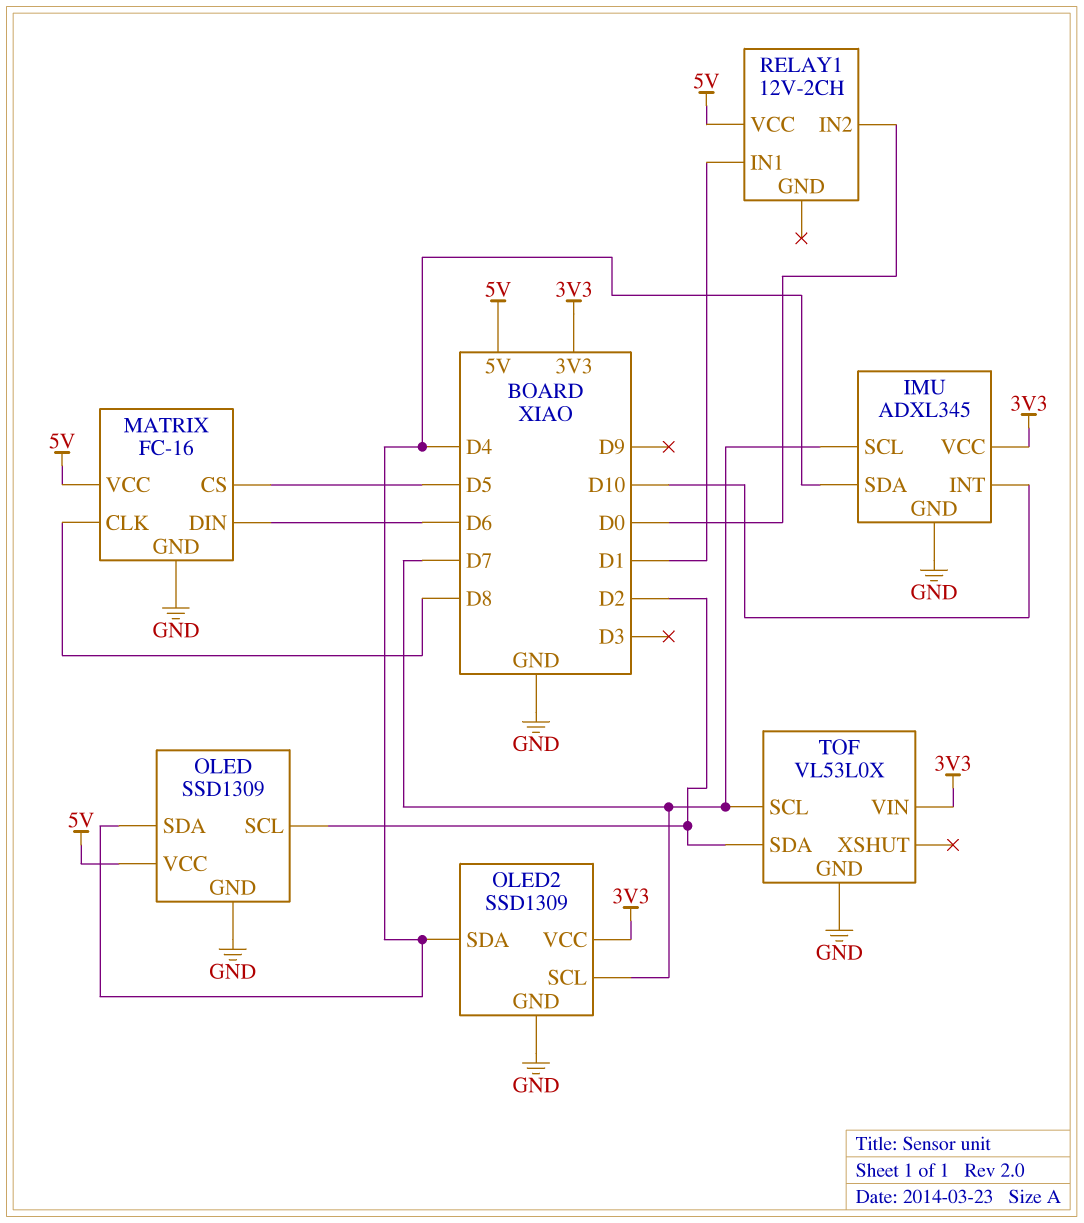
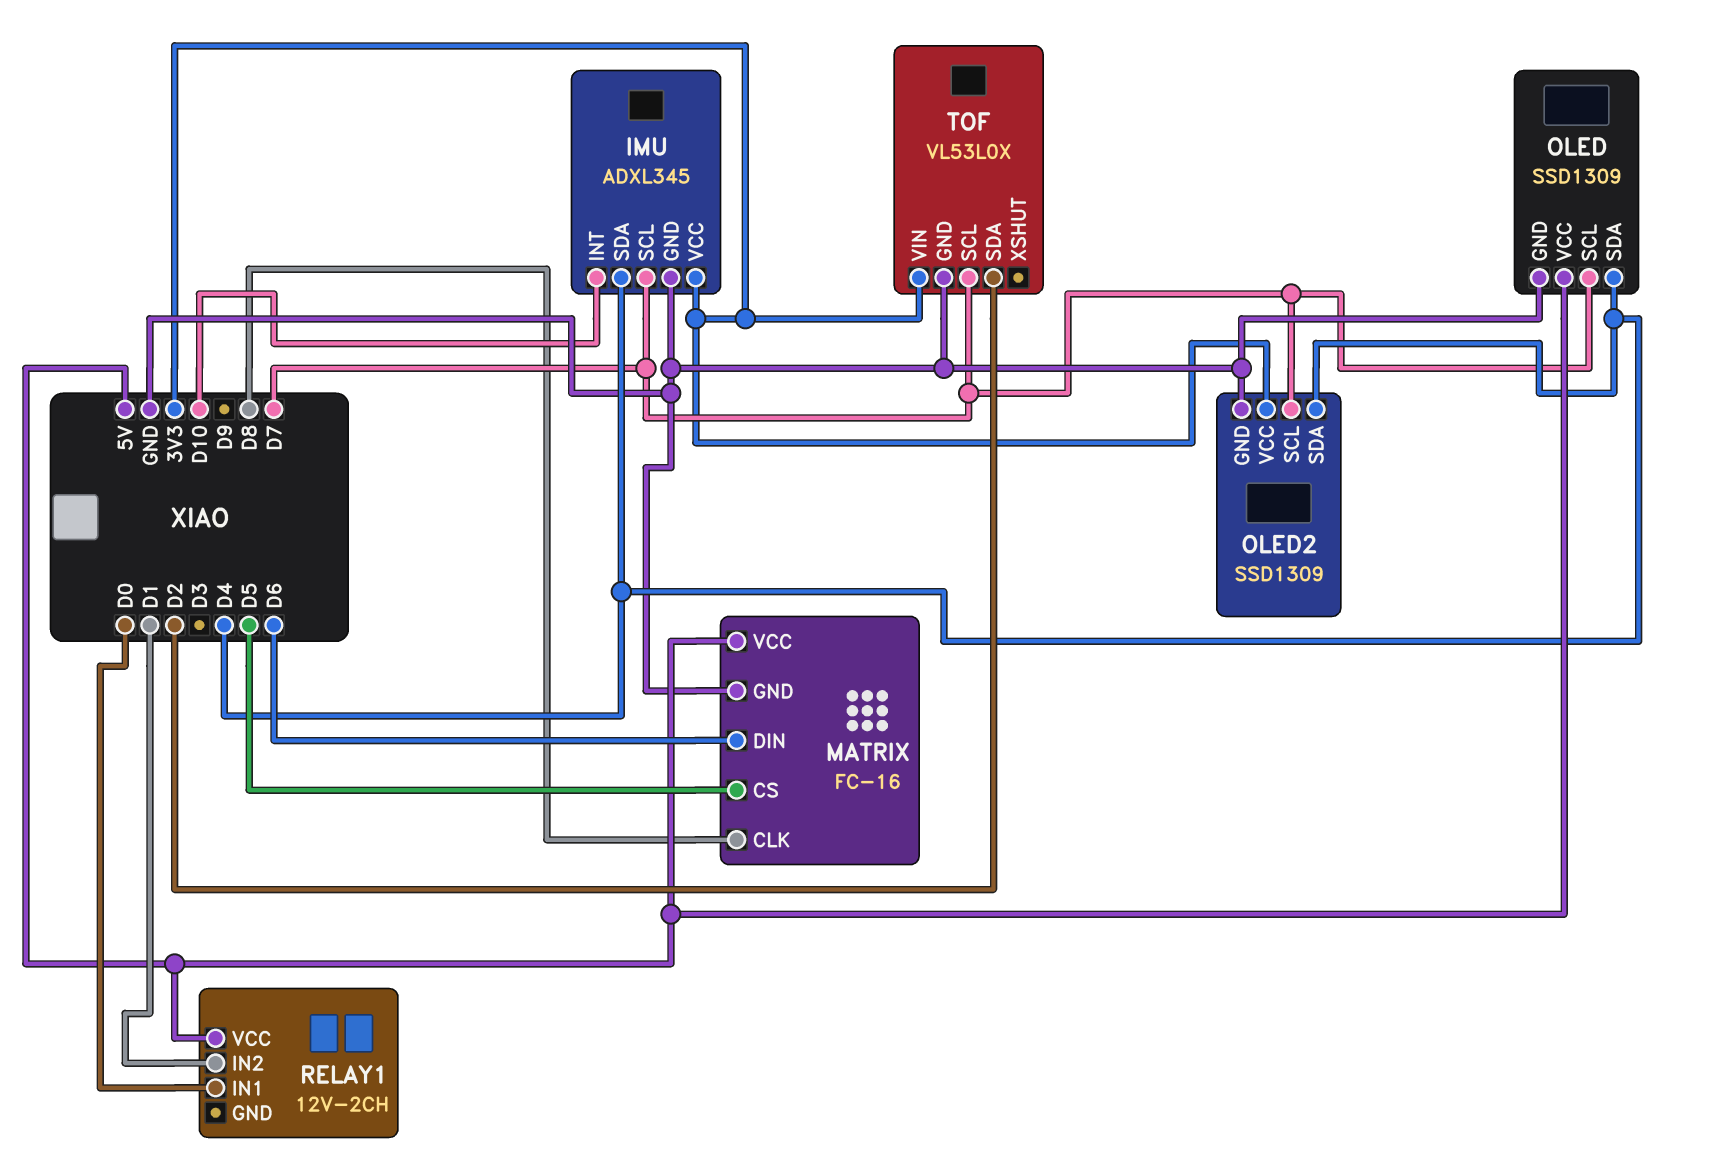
OLED pin SCL: D2 -> D7
RELAY1 pin IN1: D1 -> D0
RELAY1 pin IN2: D0 -> D1

